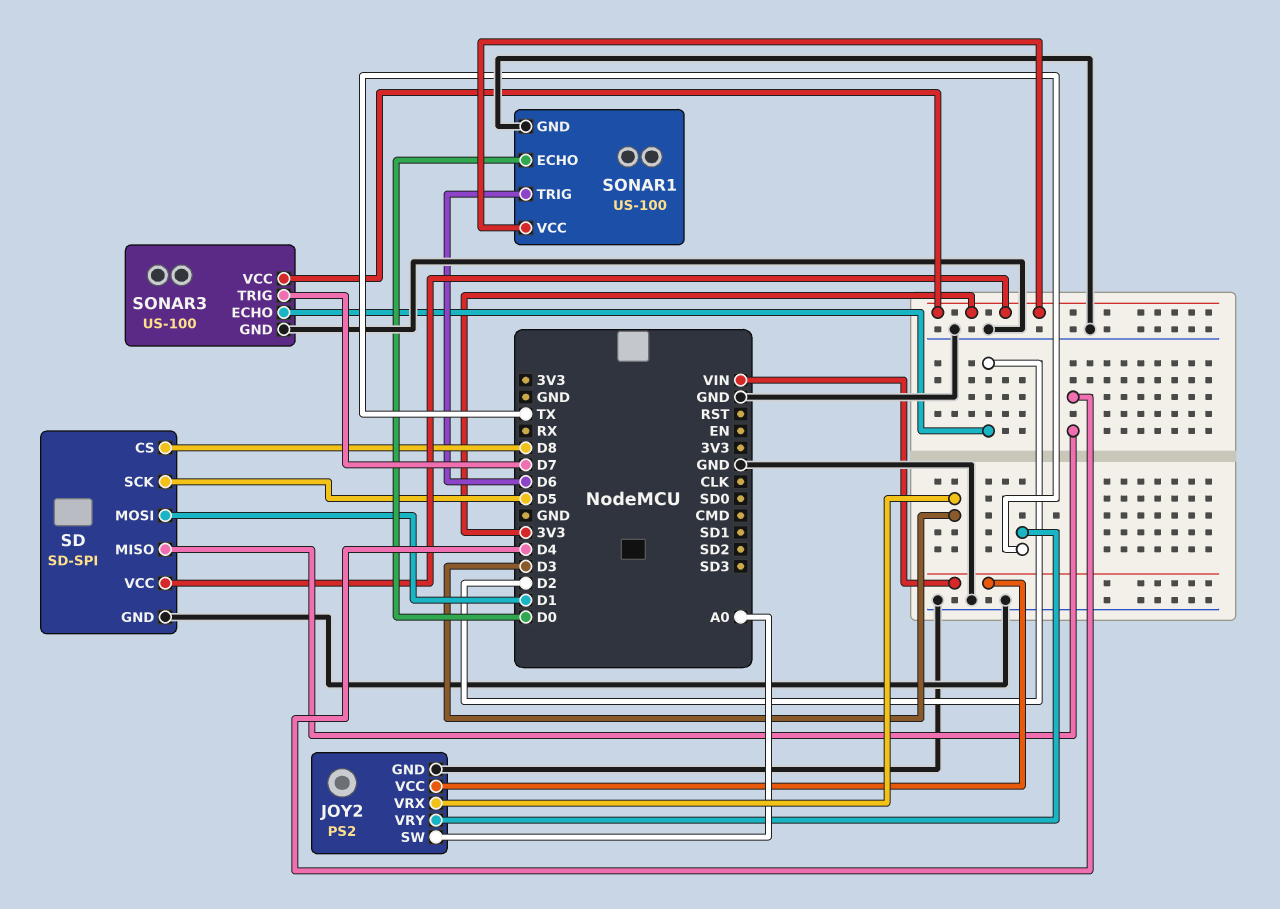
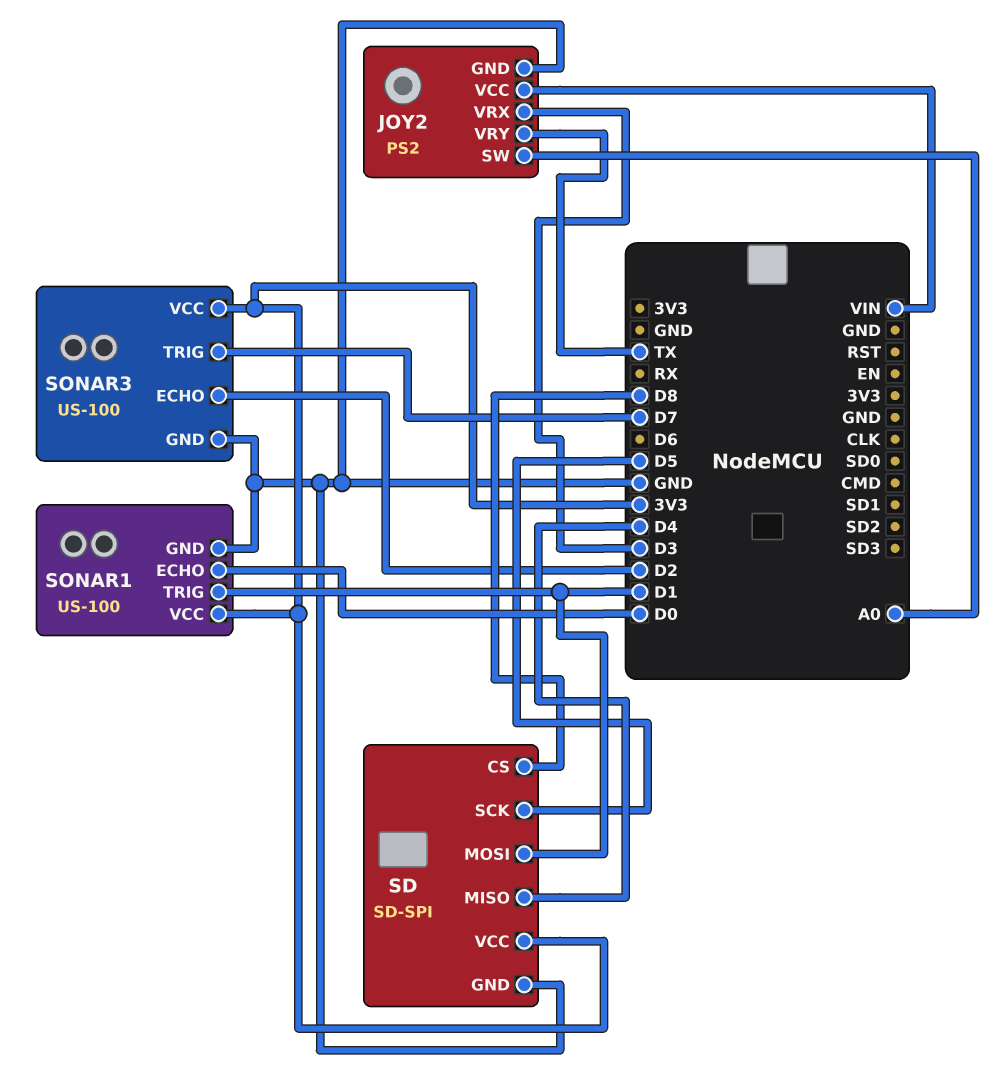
SONAR1 pin TRIG: D6 -> D1

